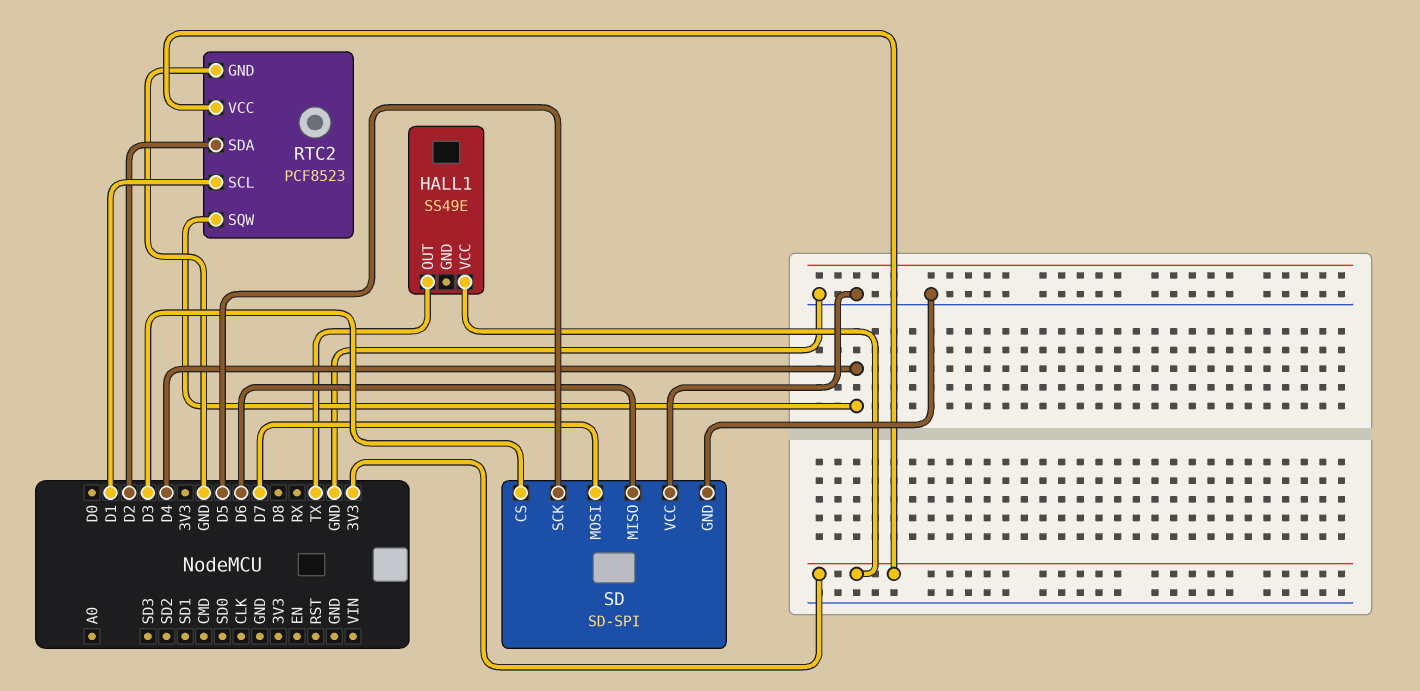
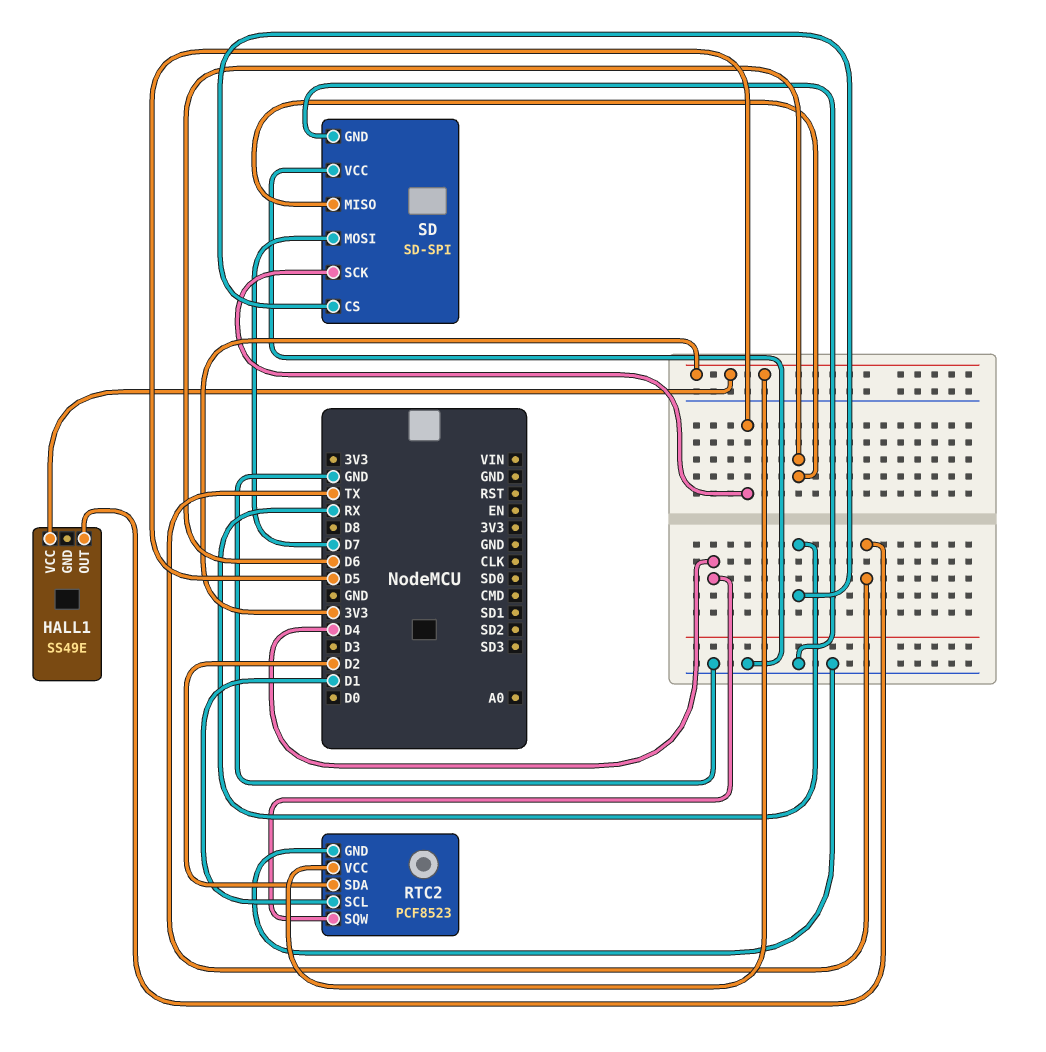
SD pin CS: D3 -> RX

